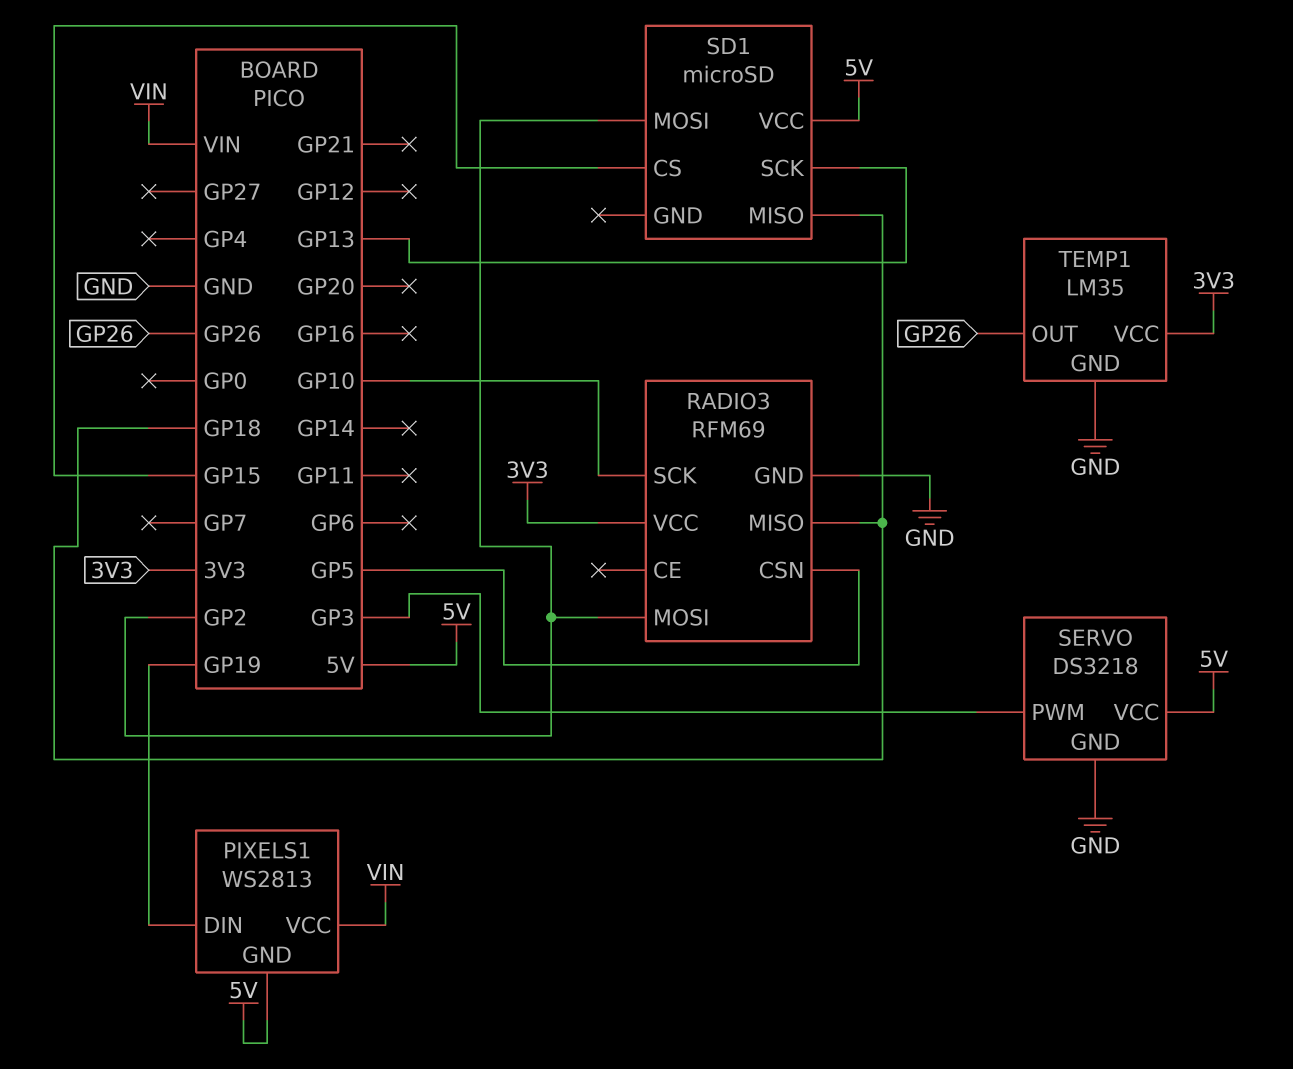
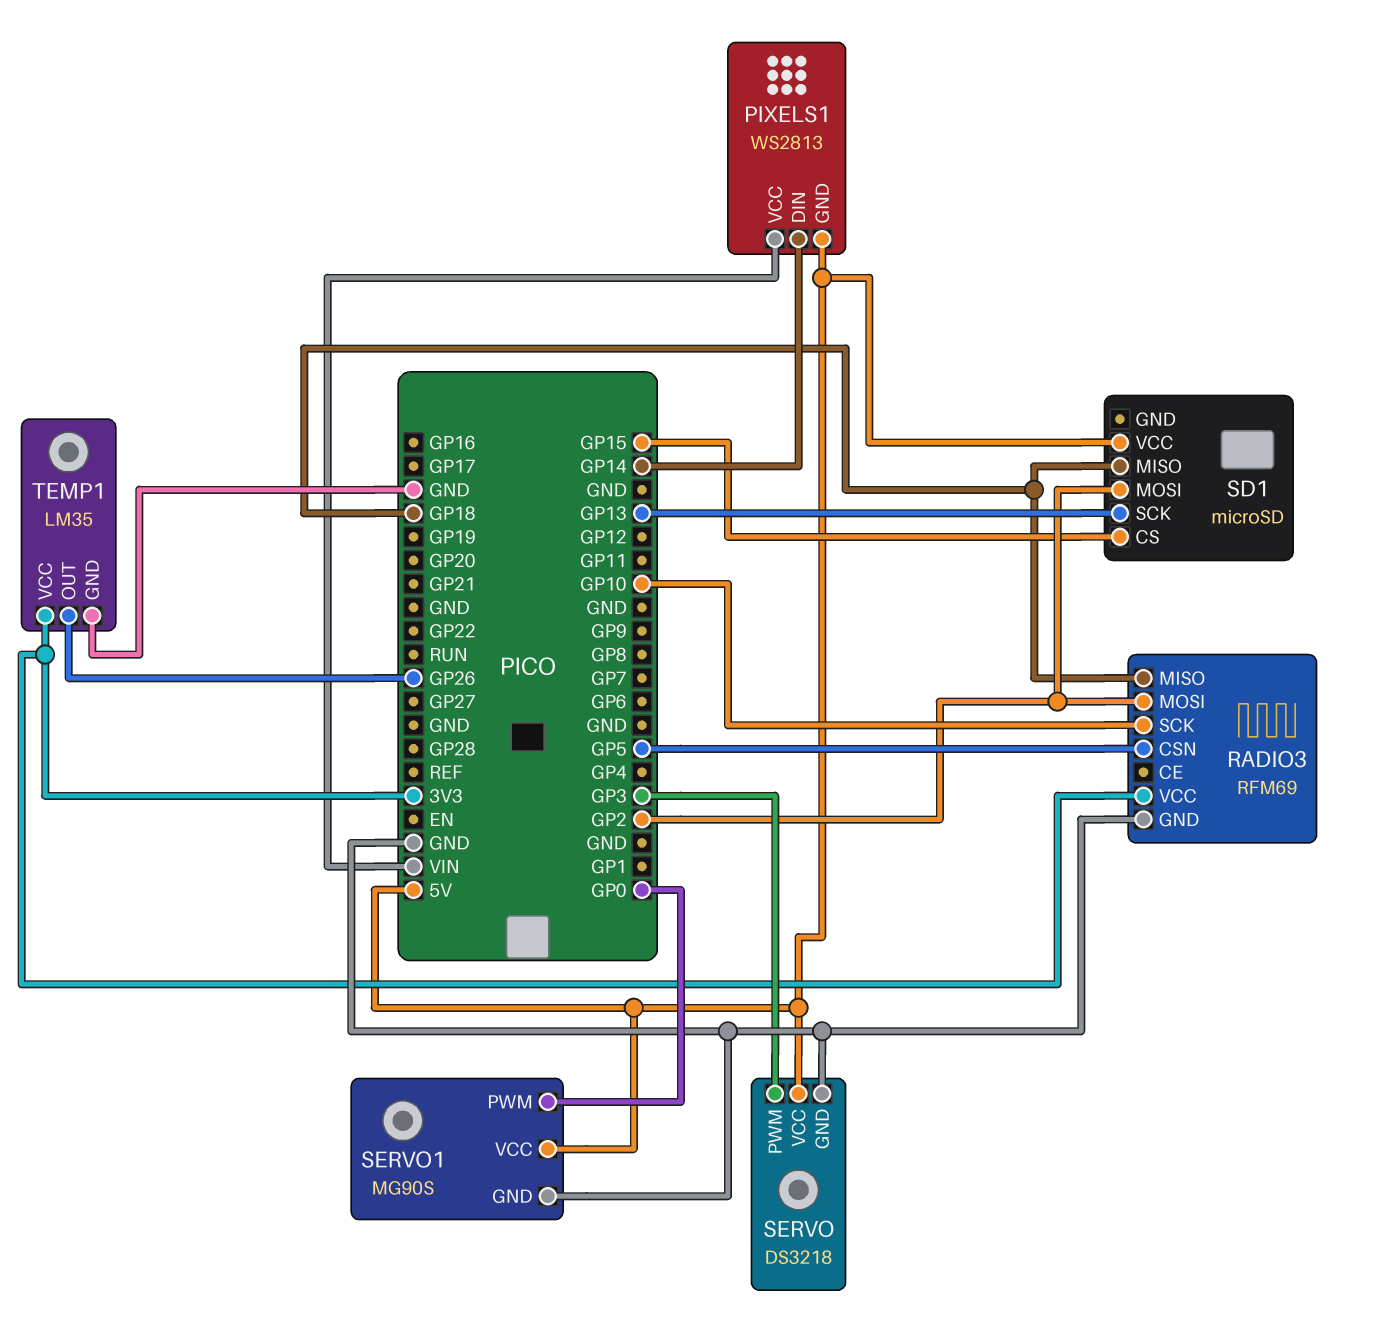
PIXELS1 pin DIN: GP19 -> GP14
SERVO1: none -> MG90S
SERVO1 pin GND: none -> GND
SERVO1 pin PWM: none -> GP0
SERVO1 pin VCC: none -> 5V

